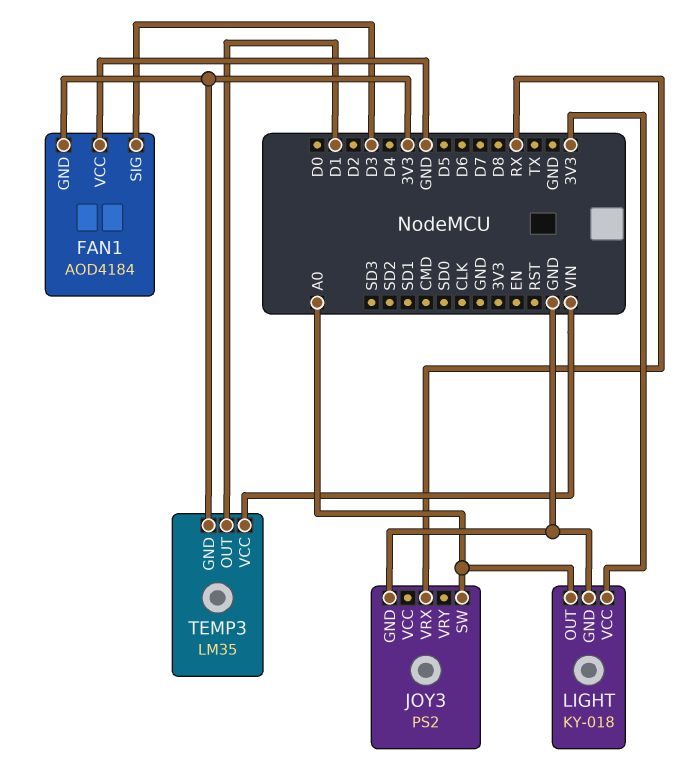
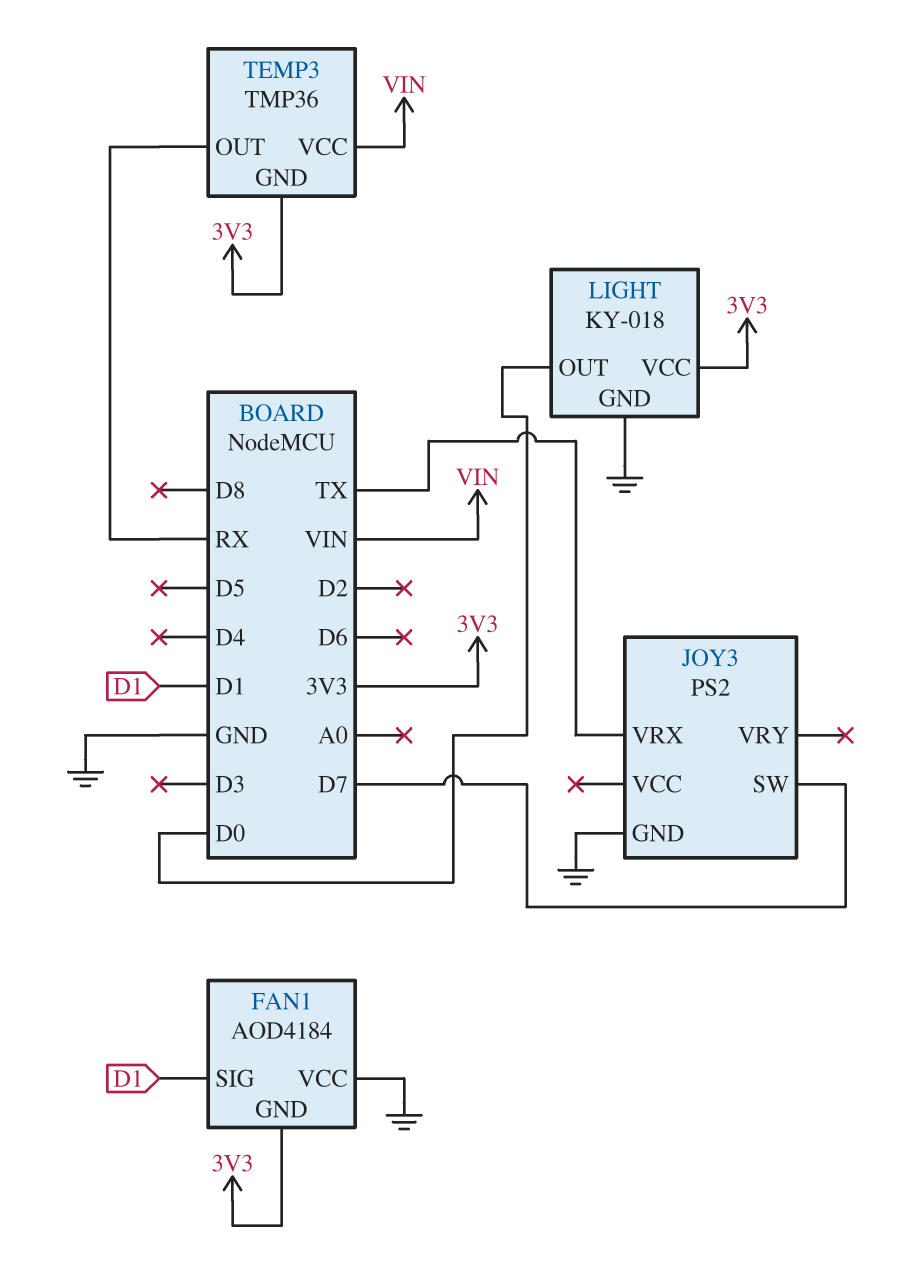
FAN1 pin SIG: D3 -> D1
JOY3 pin SW: A0 -> D7
JOY3 pin VRX: RX -> TX
LIGHT pin OUT: A0 -> D0
TEMP3: LM35 -> TMP36
TEMP3 pin OUT: D1 -> RX

